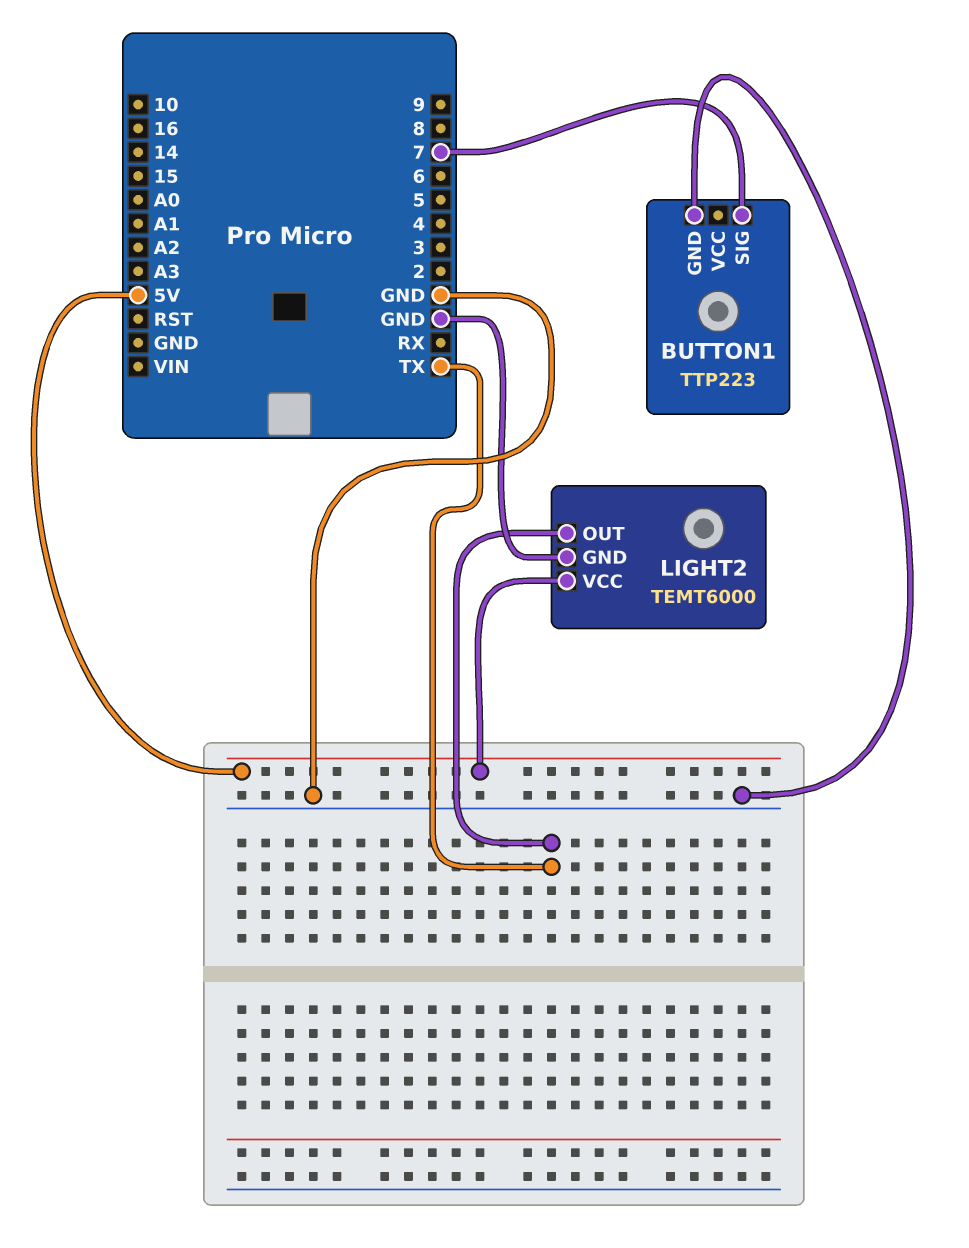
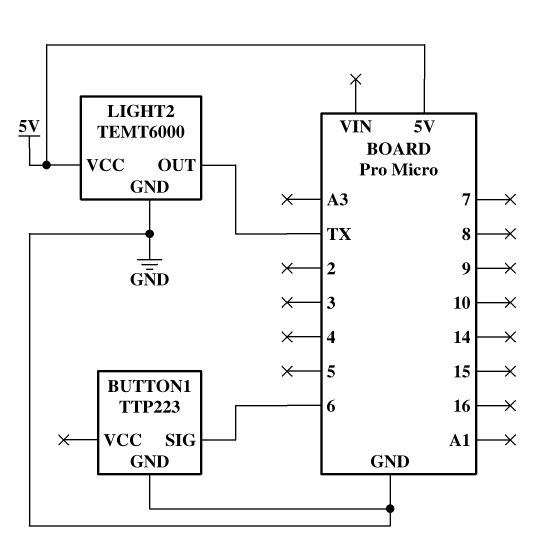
BUTTON1 pin SIG: 7 -> 6

